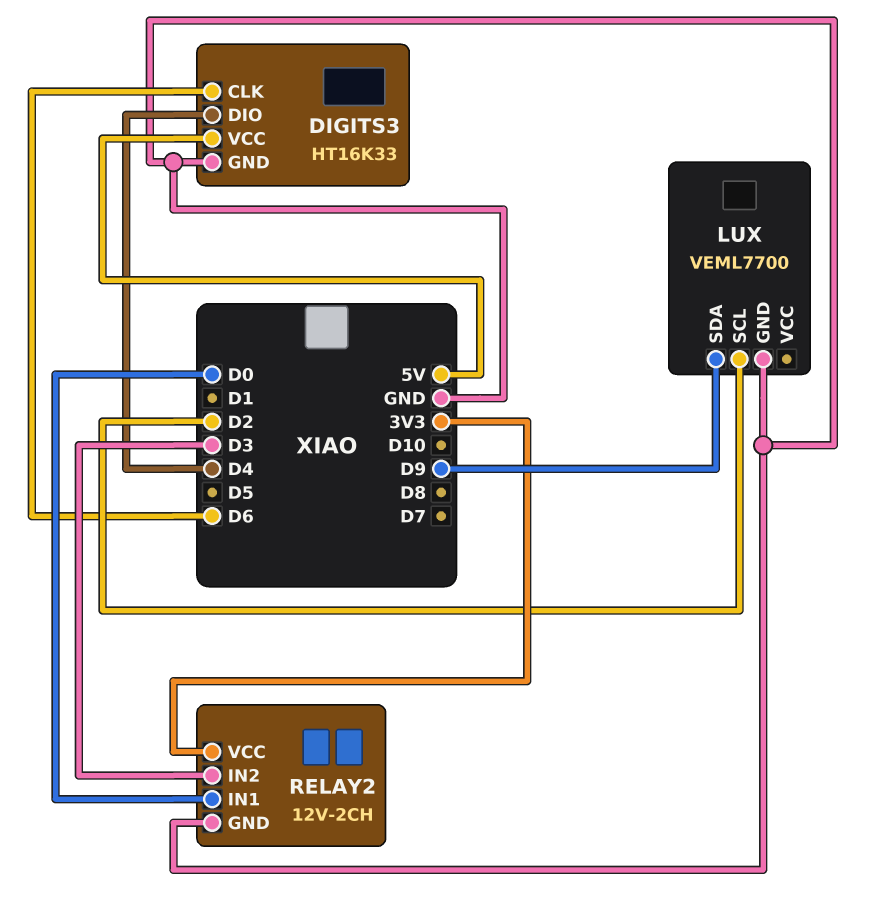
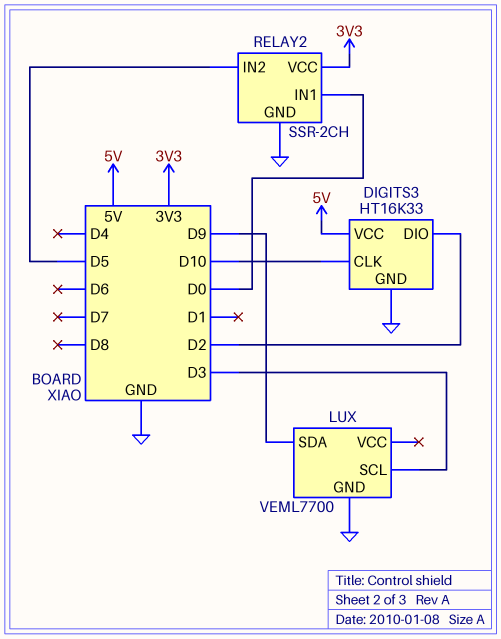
DIGITS3 pin CLK: D6 -> D10
DIGITS3 pin DIO: D4 -> D2
LUX pin SCL: D2 -> D3
RELAY2: 12V-2CH -> SSR-2CH
RELAY2 pin IN2: D3 -> D5

